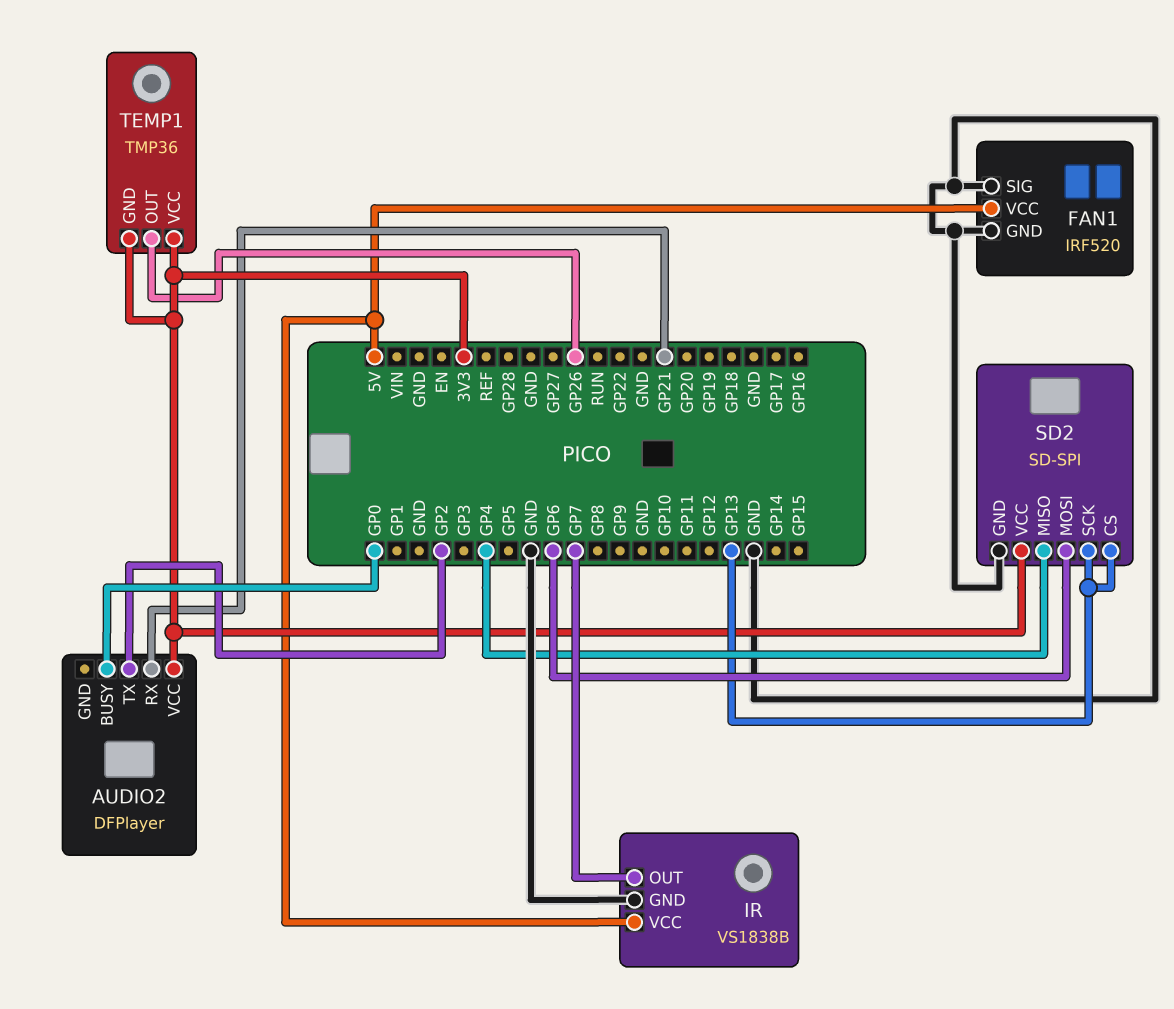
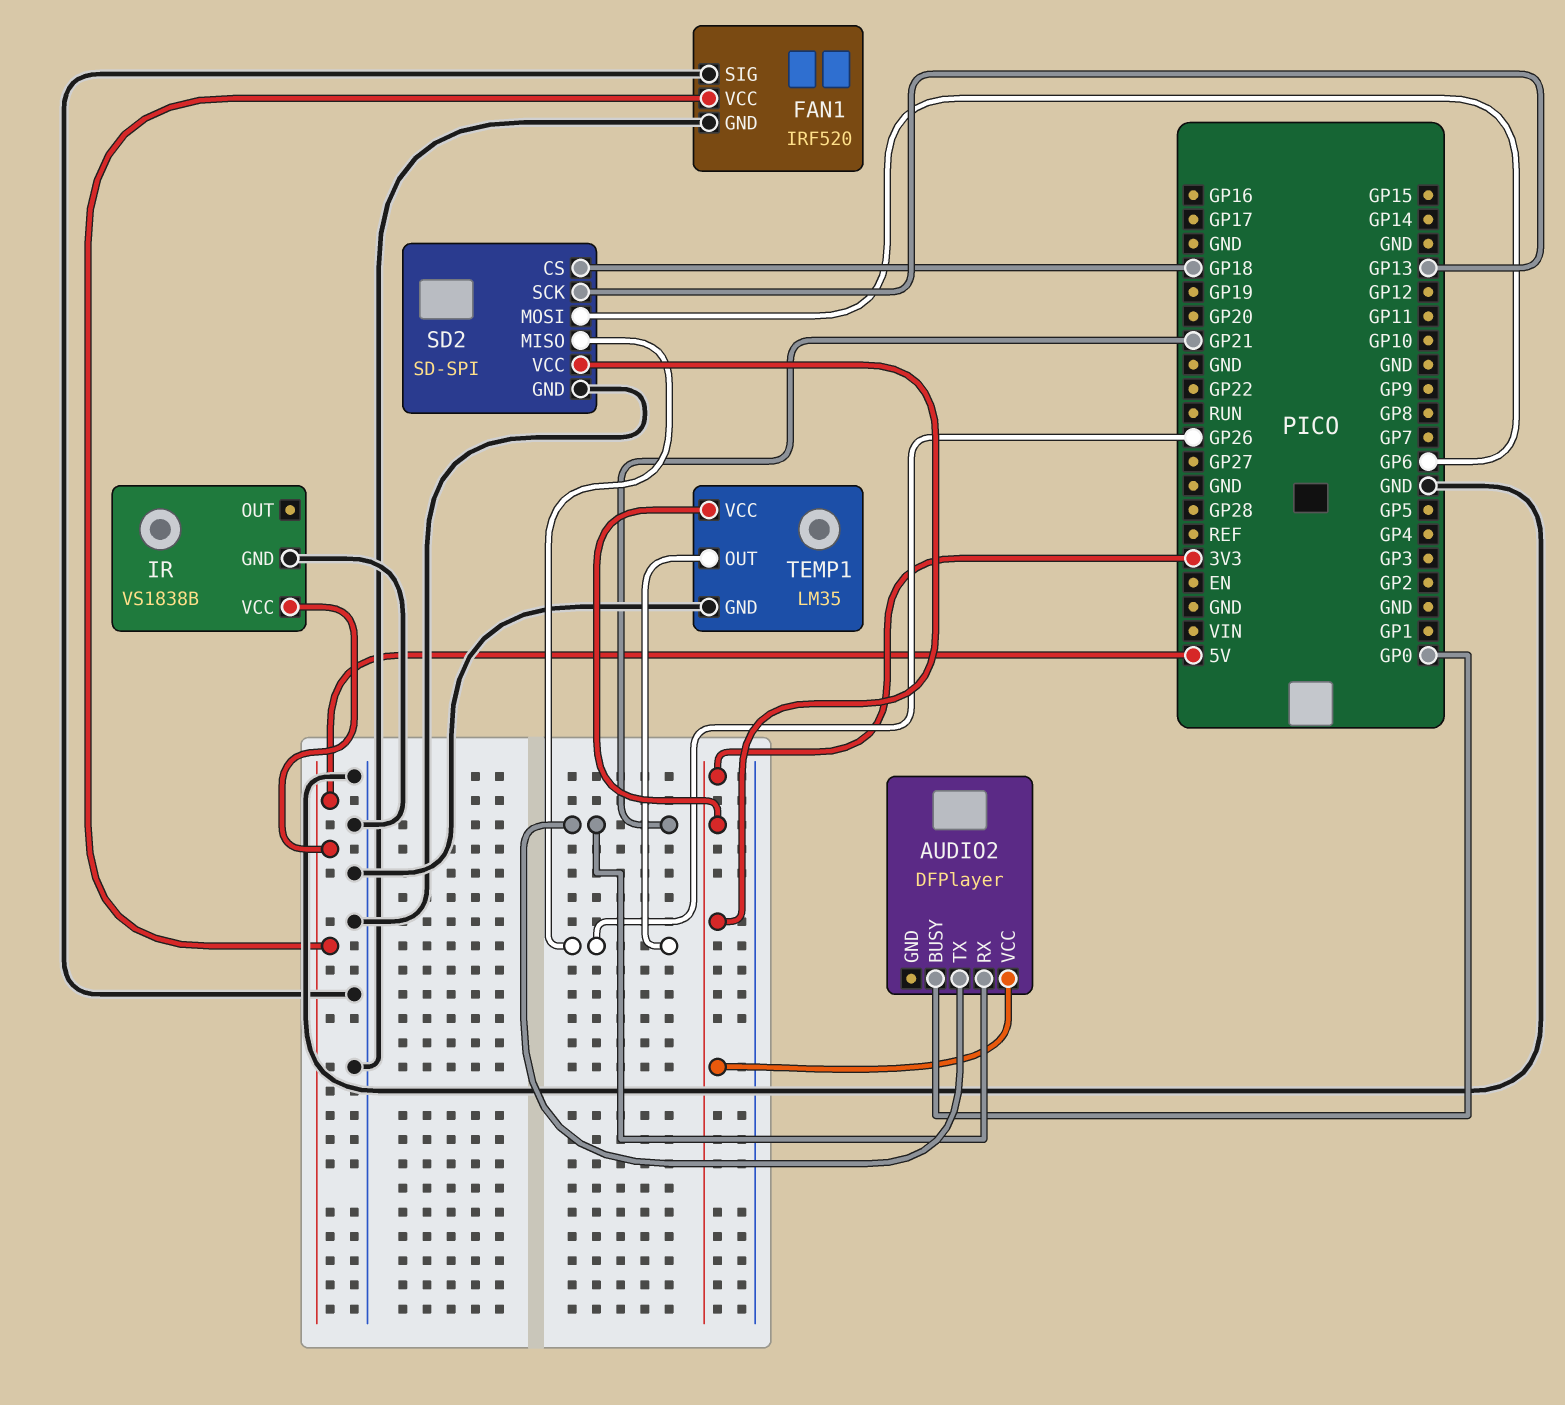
AUDIO2 pin TX: GP2 -> GP21
IR pin OUT: GP7 -> none
SD2 pin CS: GP13 -> GP18
SD2 pin MISO: GP4 -> GP26
TEMP1: TMP36 -> LM35
TEMP1 pin GND: 3V3 -> GND

